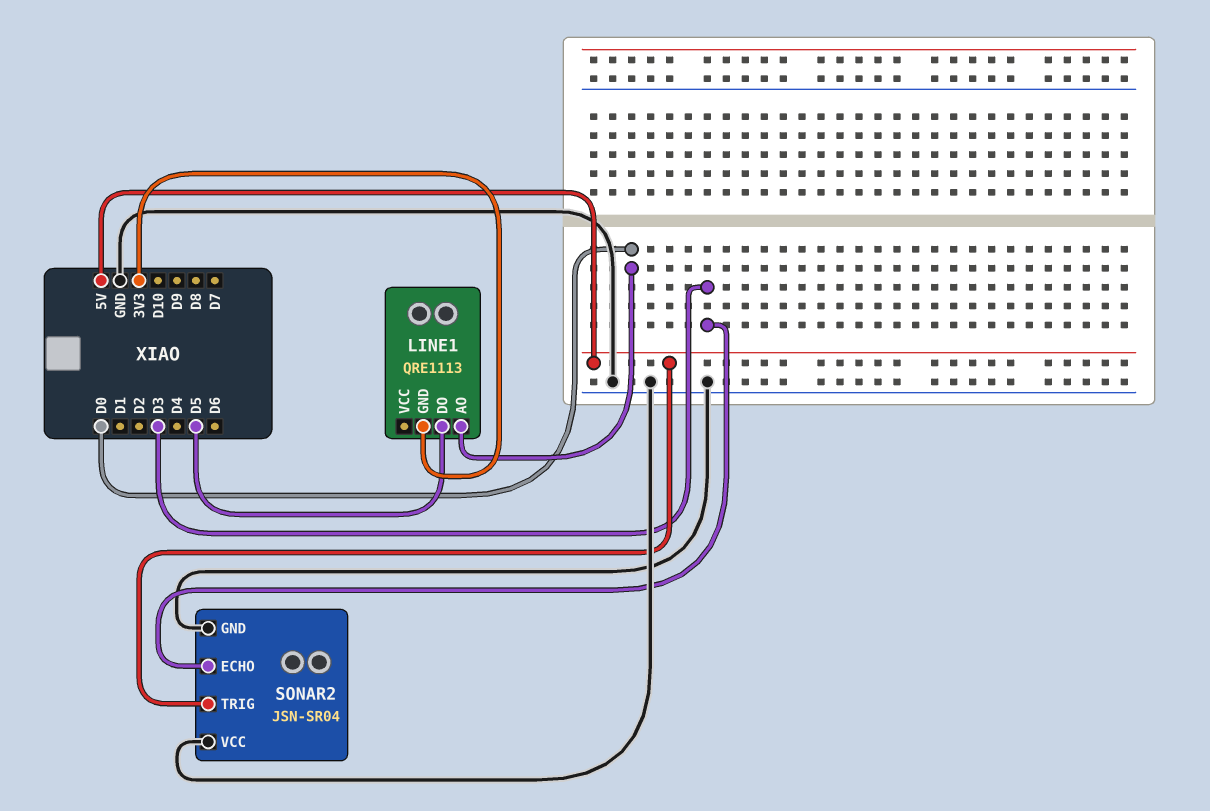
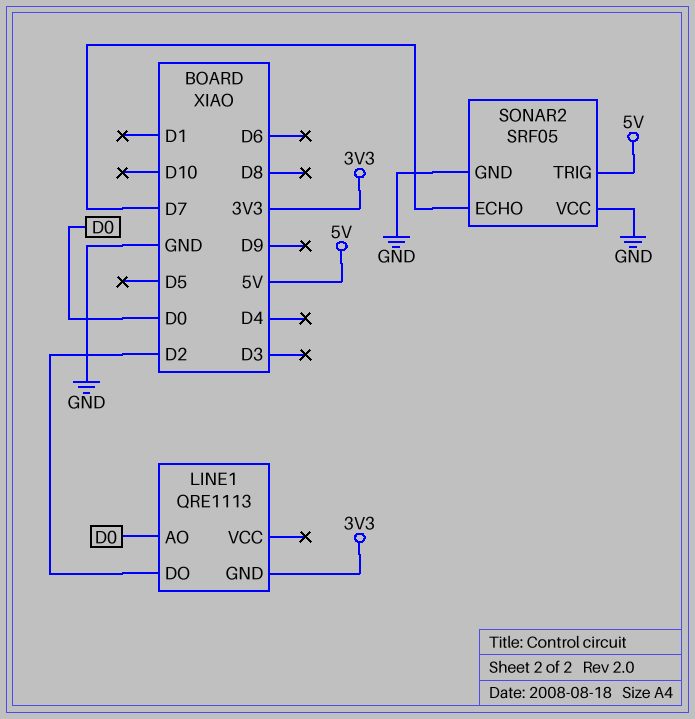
LINE1 pin DO: D5 -> D2
SONAR2: JSN-SR04 -> SRF05
SONAR2 pin ECHO: D3 -> D7

